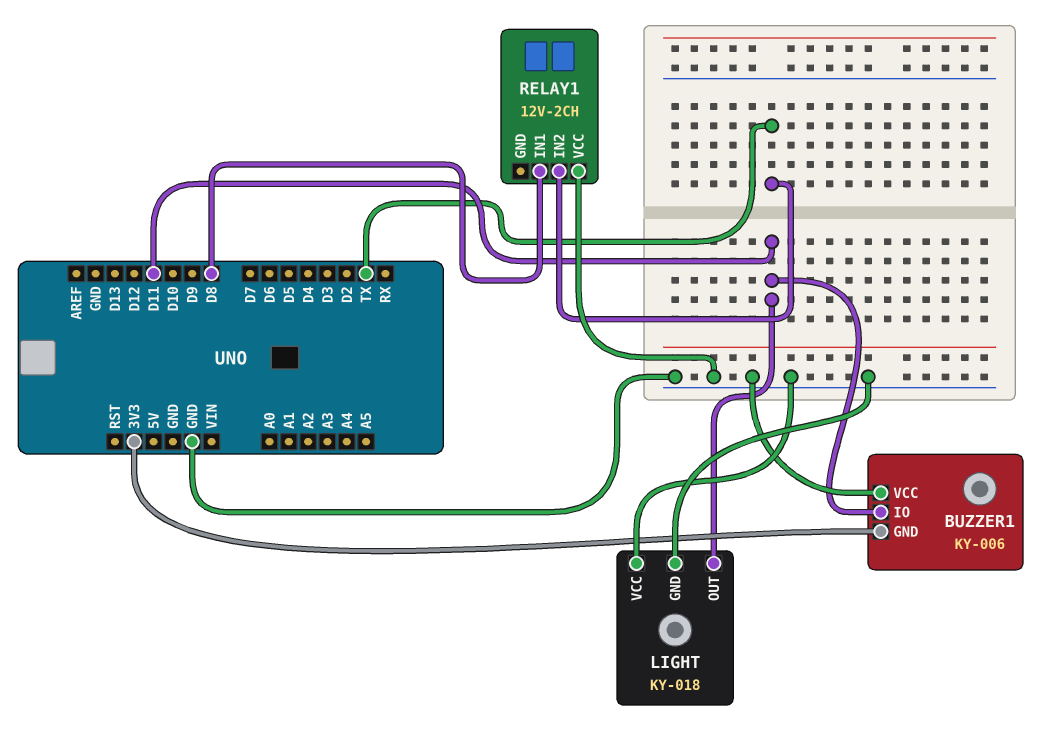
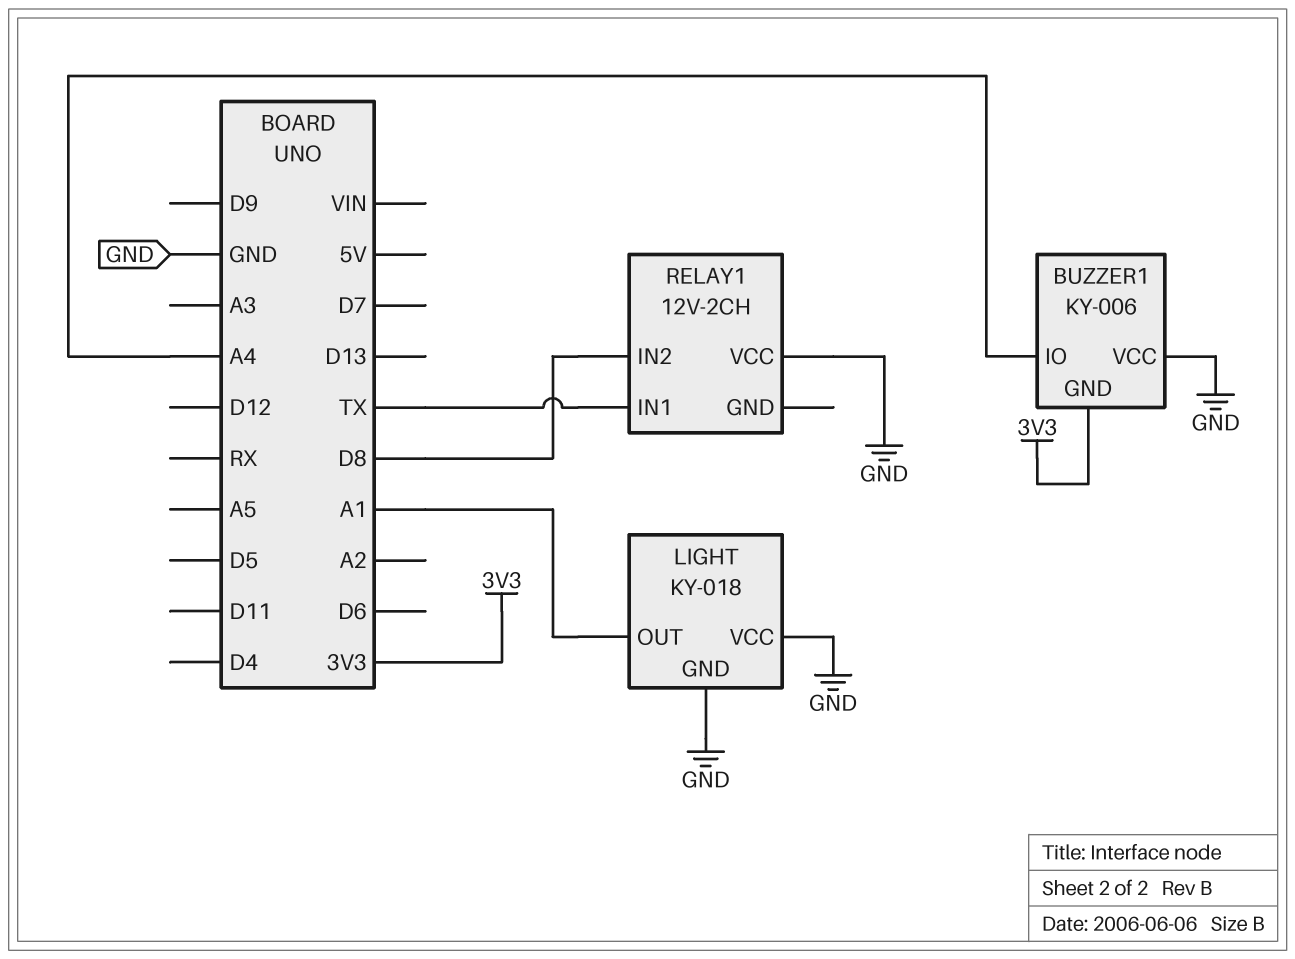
BUZZER1 pin IO: D11 -> A4
LIGHT pin OUT: D11 -> A1
RELAY1 pin IN1: D8 -> TX
RELAY1 pin IN2: TX -> D8

